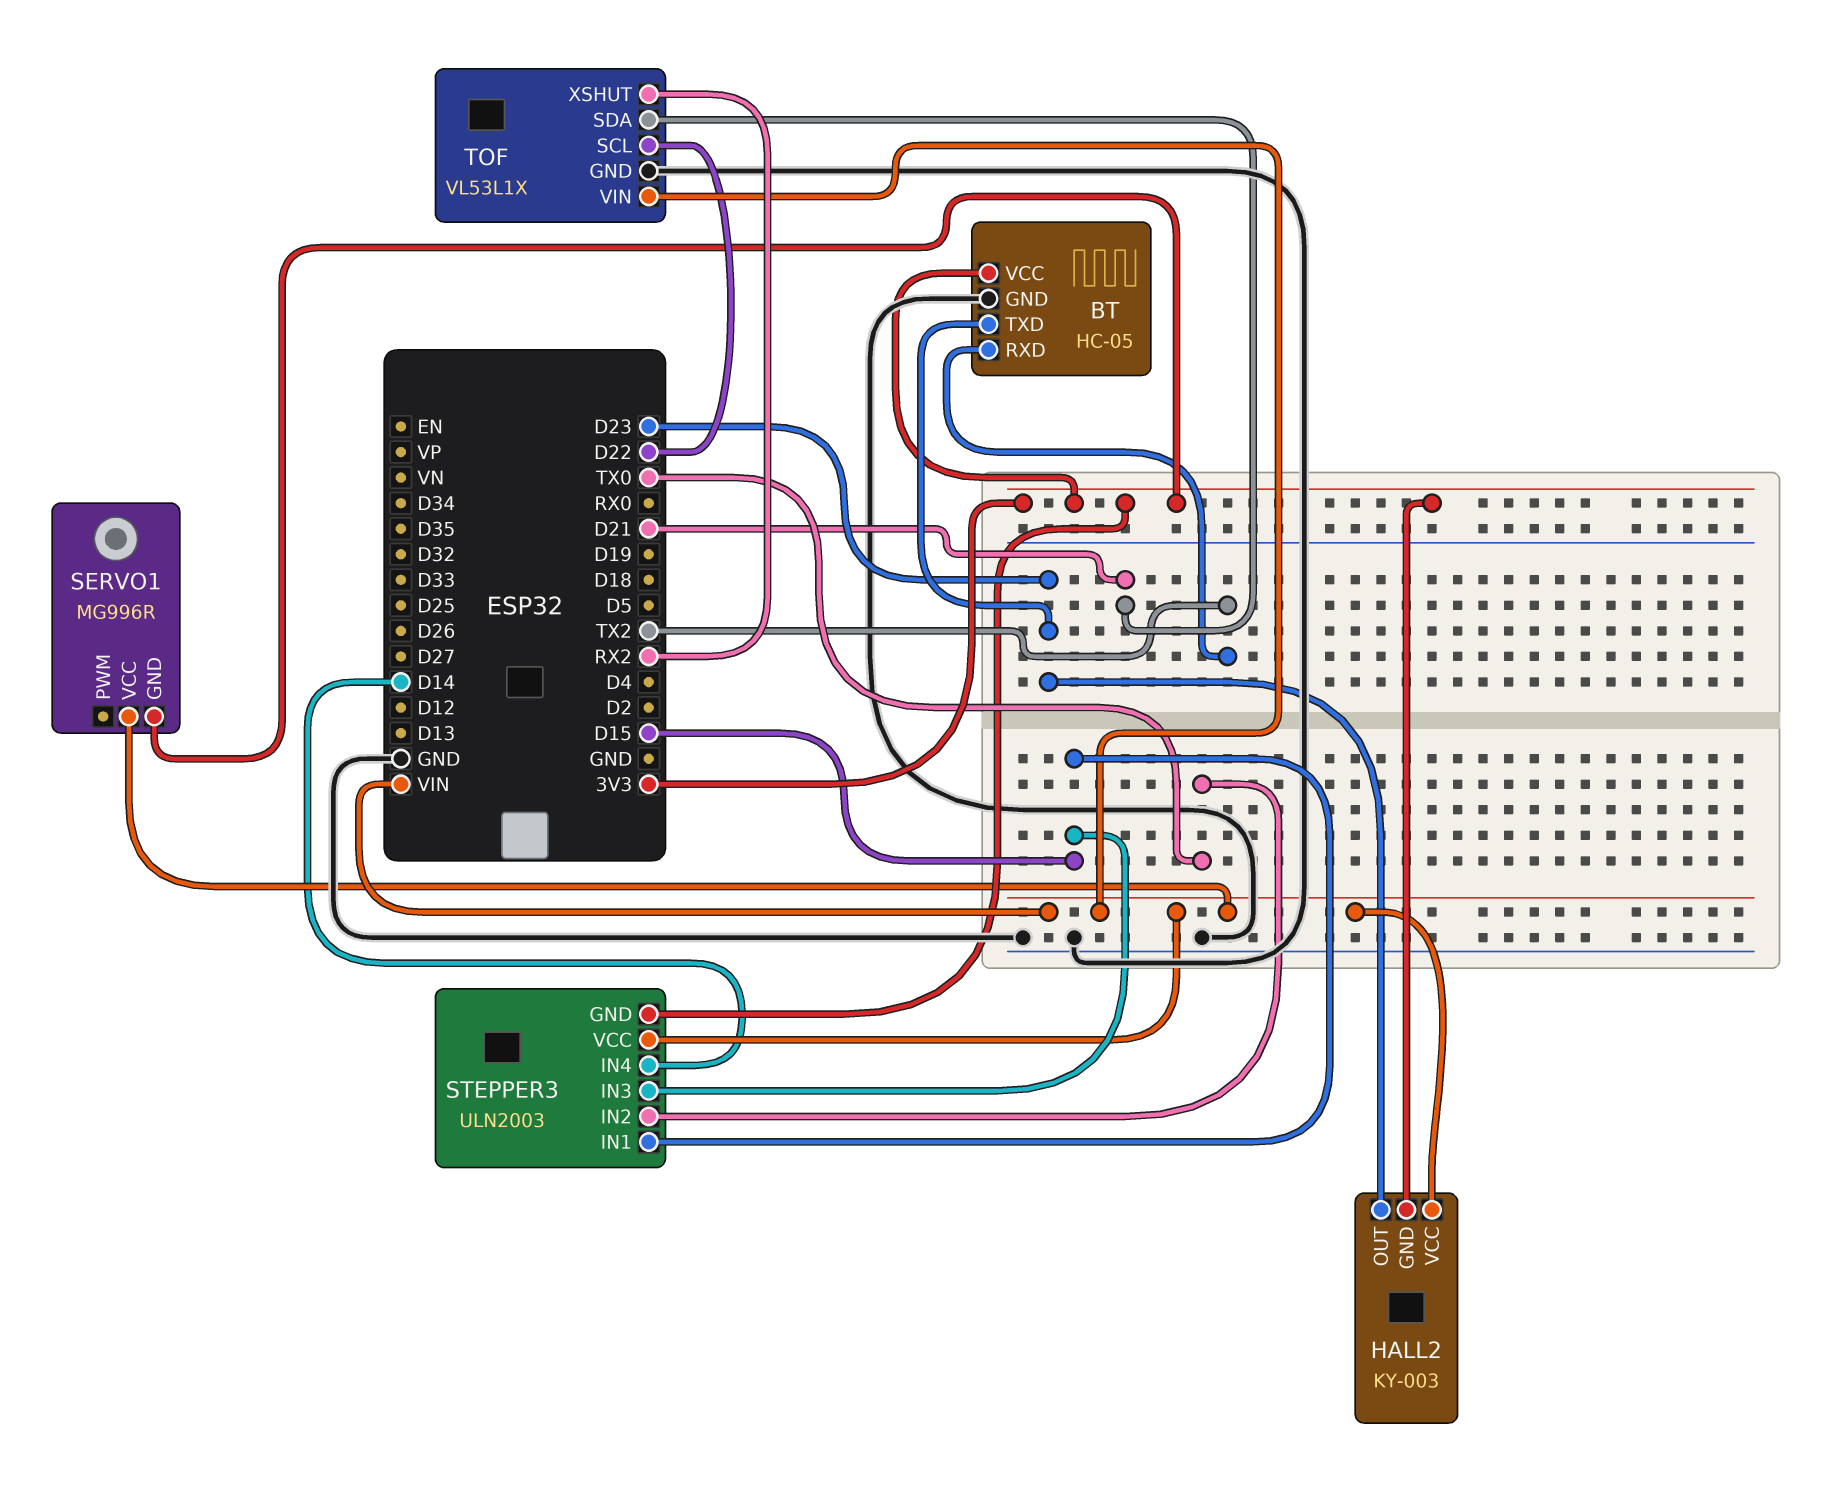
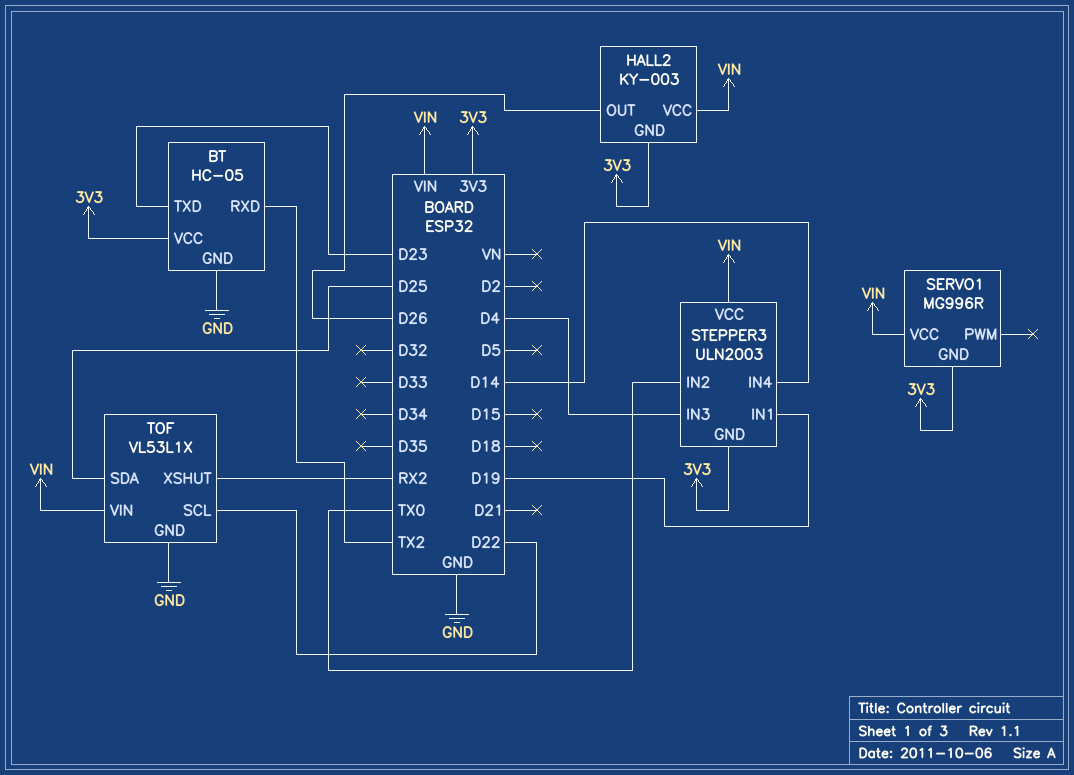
HALL2 pin OUT: D23 -> D26
STEPPER3 pin IN1: D15 -> D19
STEPPER3 pin IN3: D15 -> D4
TOF pin SDA: D21 -> D25

